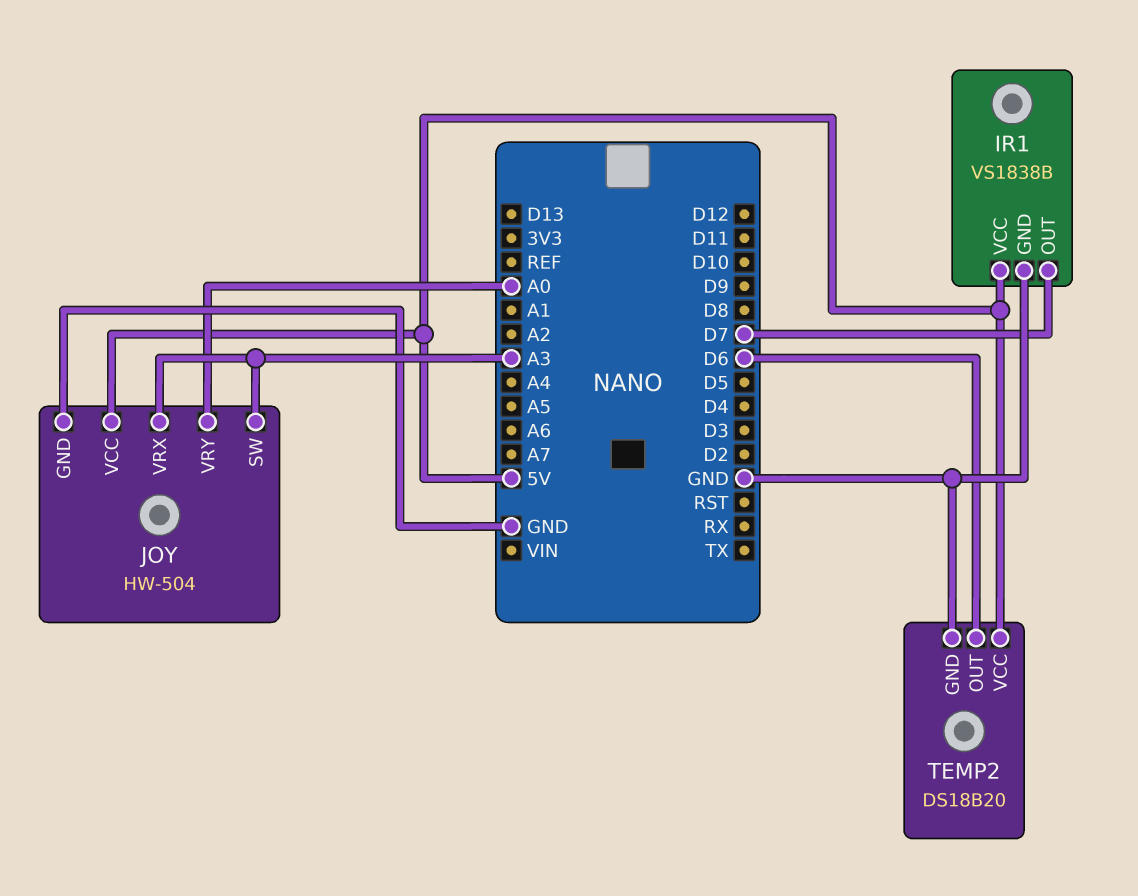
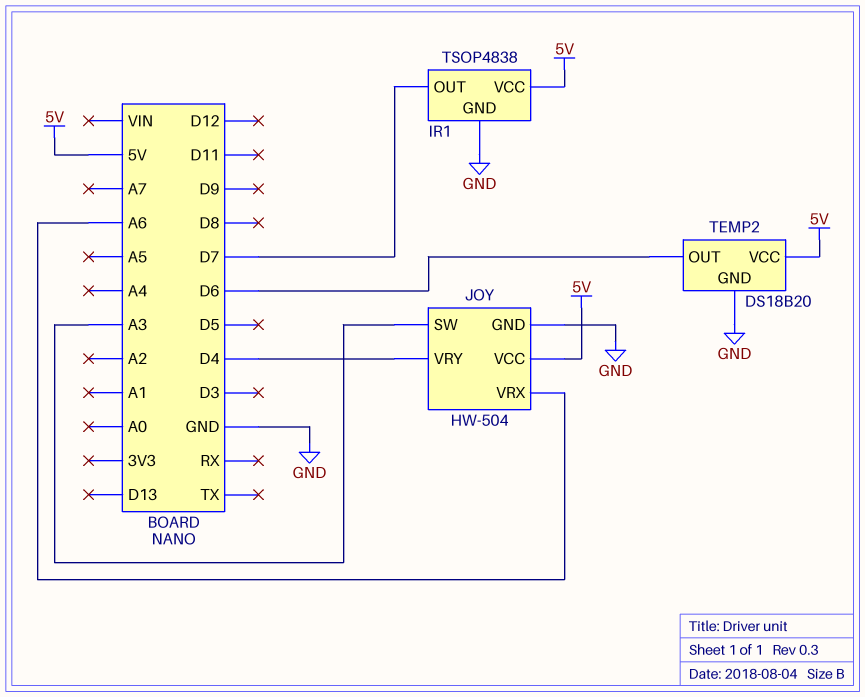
IR1: VS1838B -> TSOP4838
JOY pin VRX: A3 -> A6
JOY pin VRY: A0 -> D4

